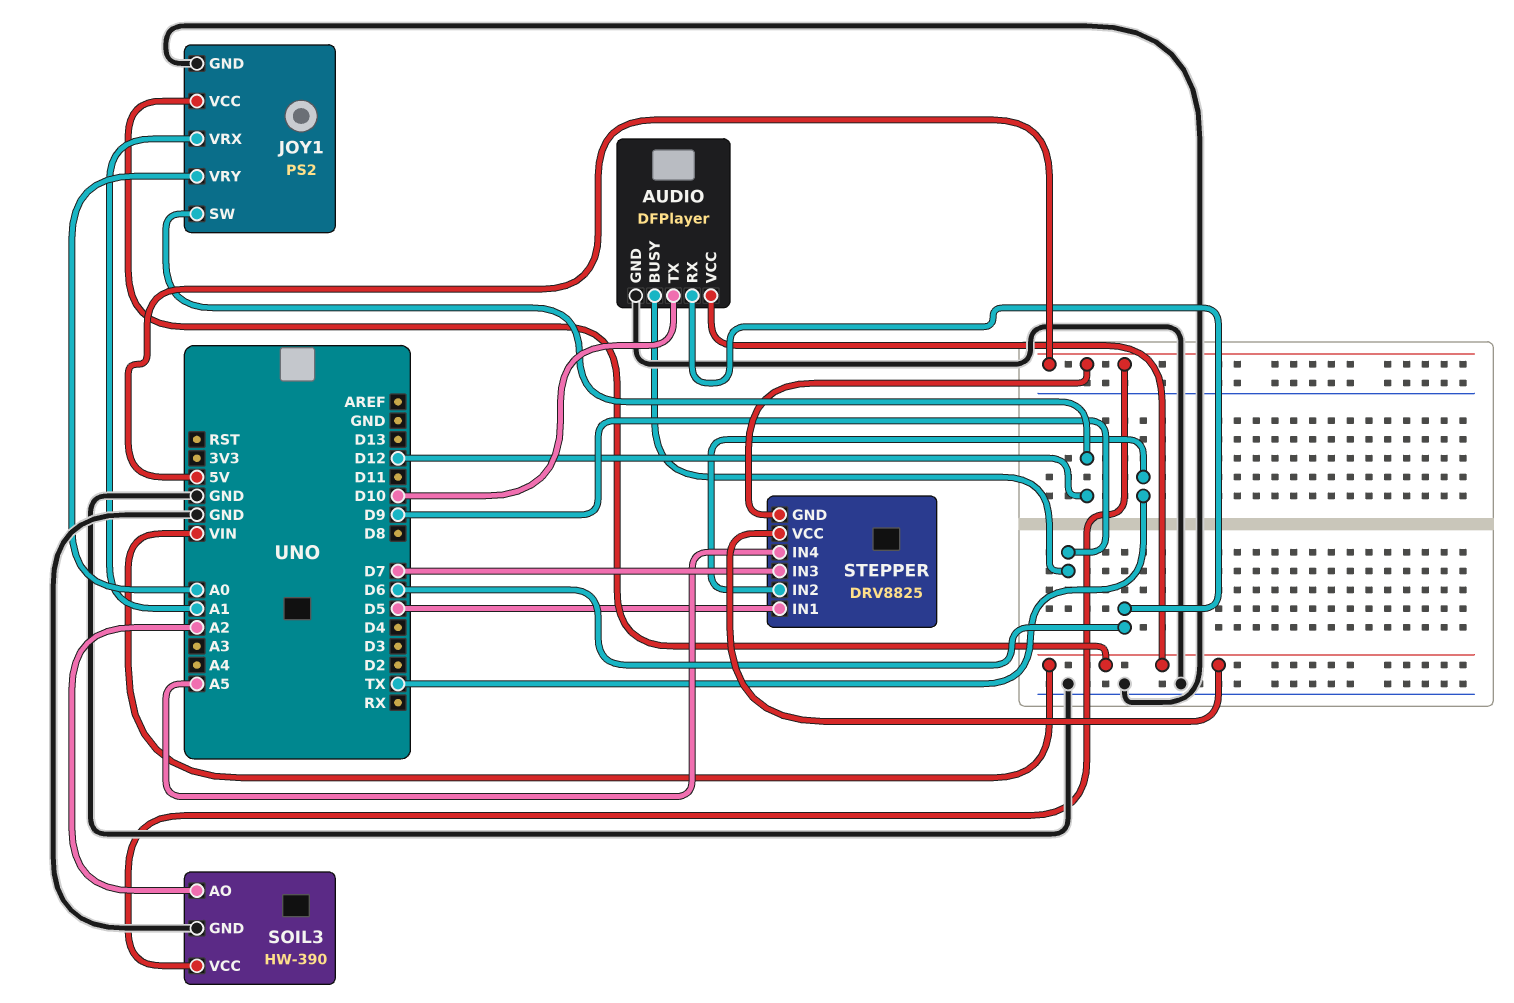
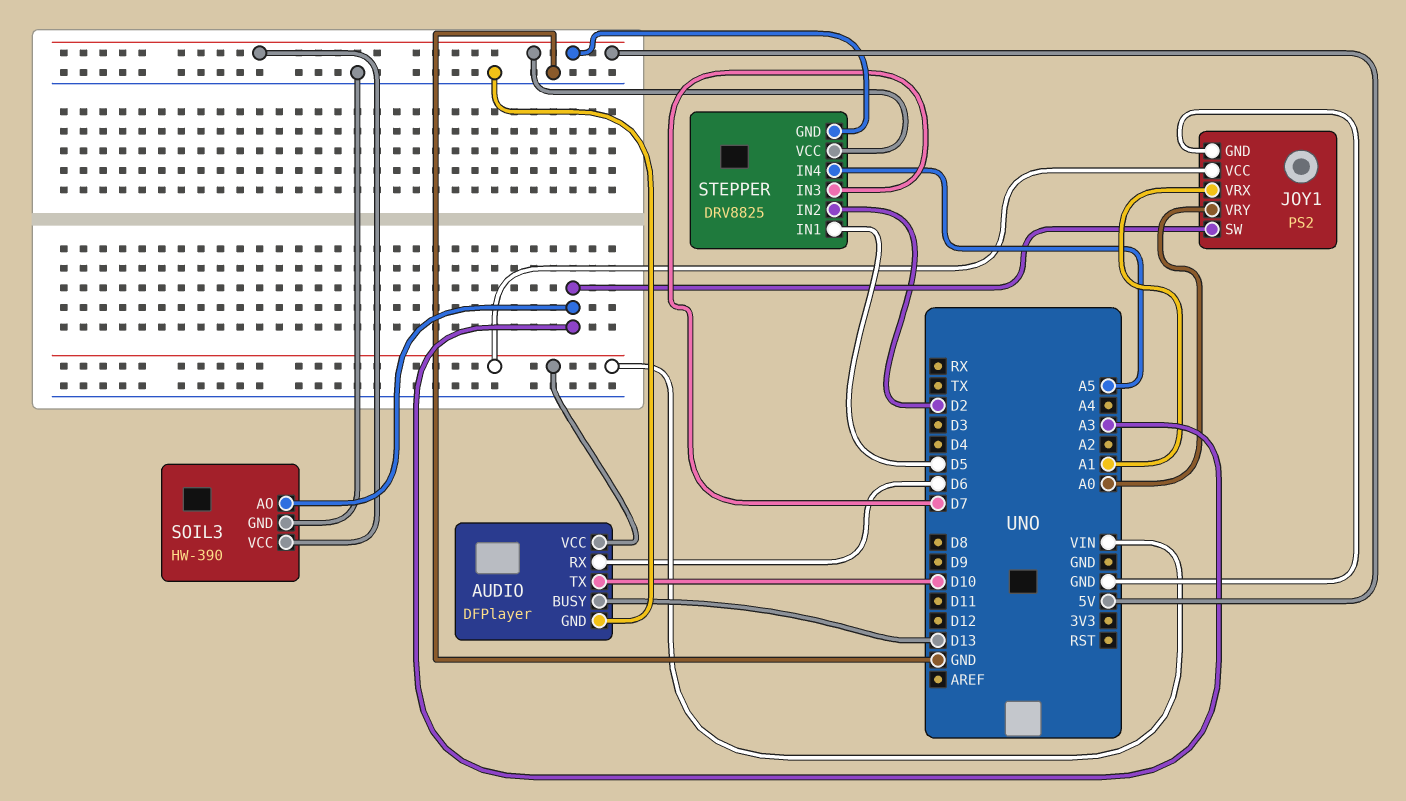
AUDIO pin BUSY: D9 -> D13
JOY1 pin SW: D12 -> A3
SOIL3 pin AO: A2 -> A3
STEPPER pin IN2: TX -> D2
STEPPER pin VCC: VIN -> 5V

